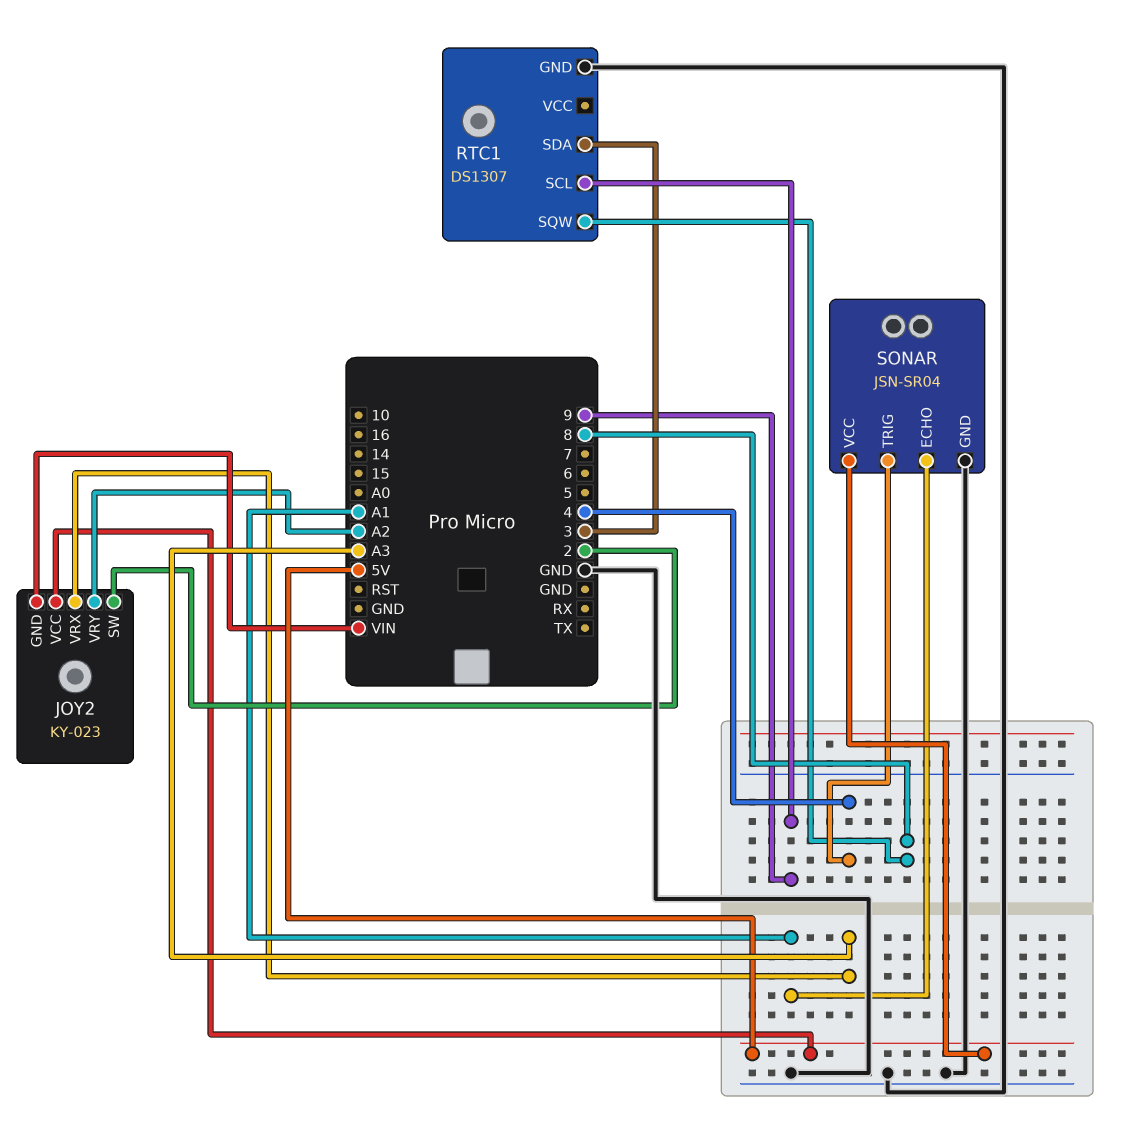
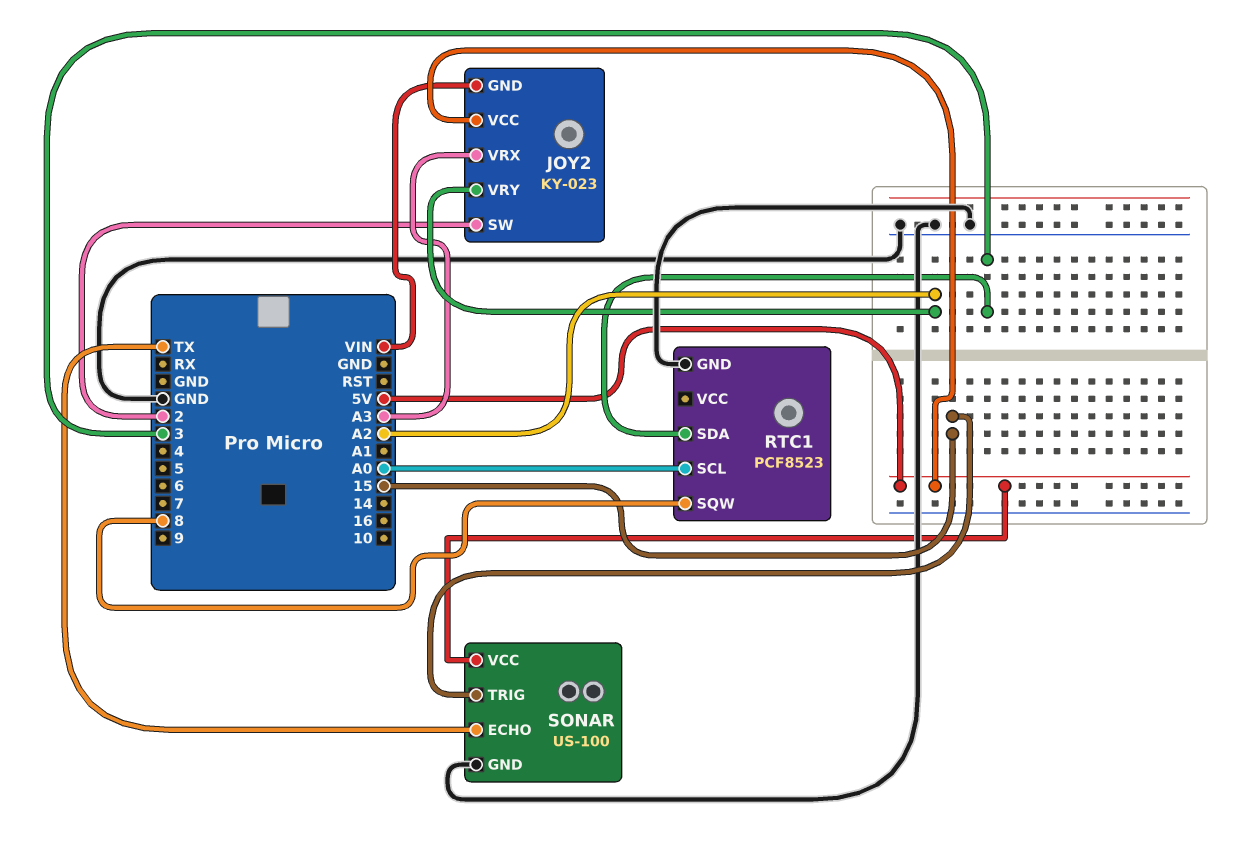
RTC1: DS1307 -> PCF8523
RTC1 pin SCL: 9 -> A0
SONAR: JSN-SR04 -> US-100
SONAR pin ECHO: A1 -> TX
SONAR pin TRIG: 4 -> 15

